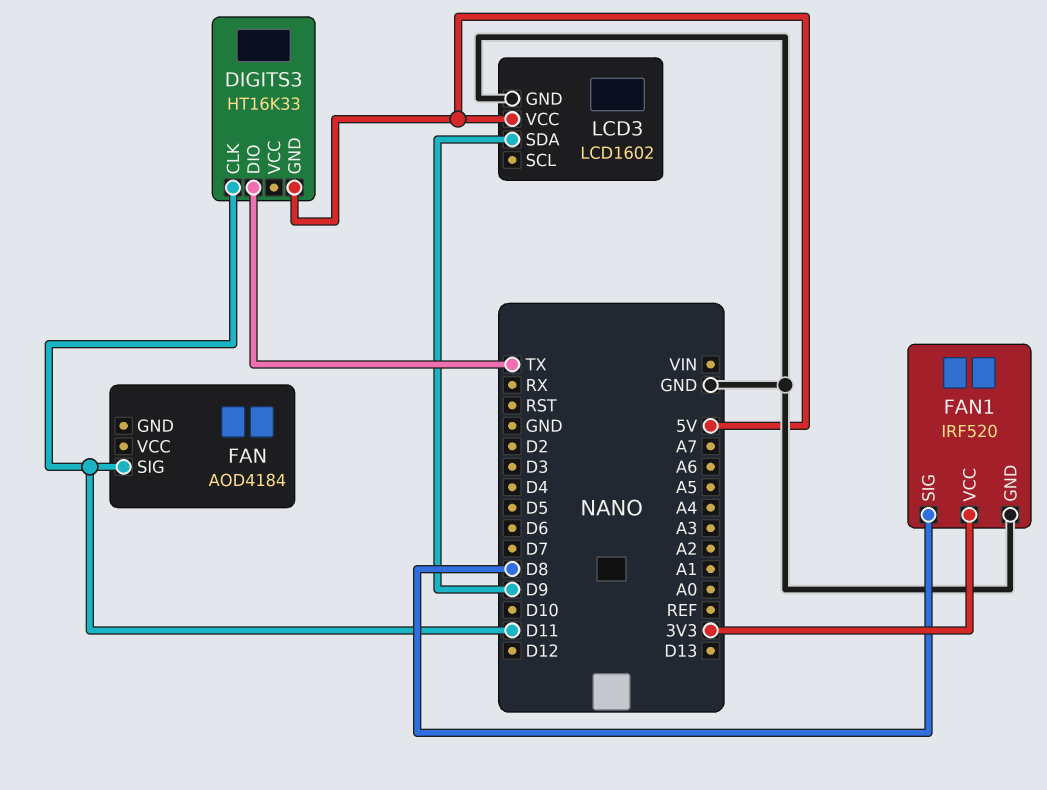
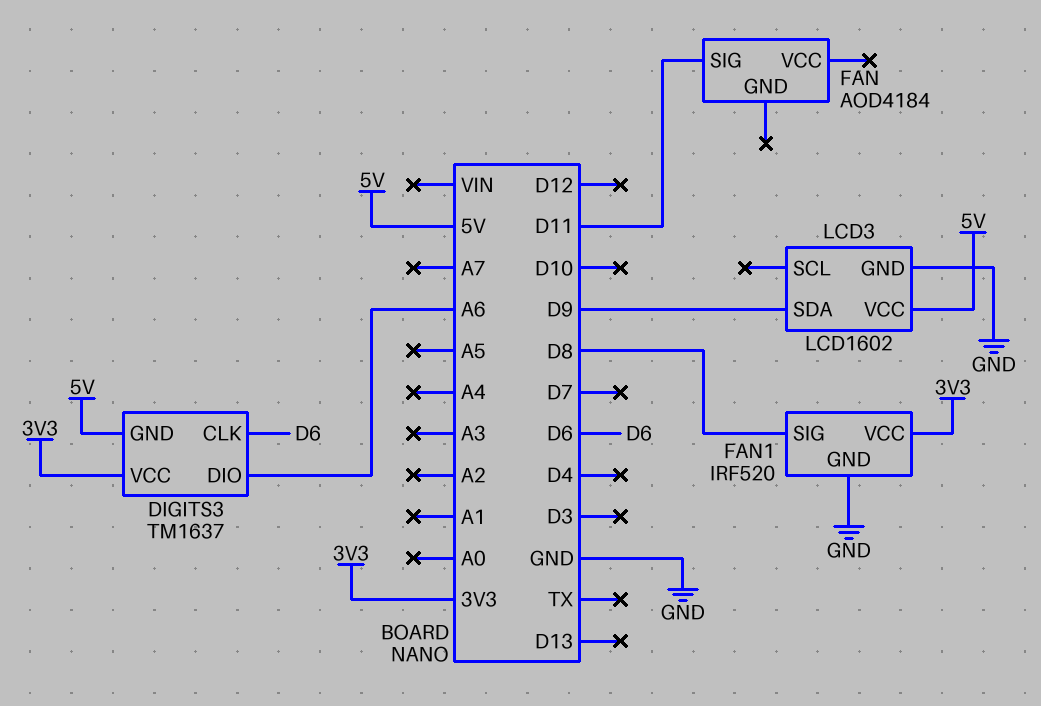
DIGITS3: HT16K33 -> TM1637
DIGITS3 pin CLK: D11 -> D6
DIGITS3 pin DIO: TX -> A6
DIGITS3 pin VCC: none -> 3V3

